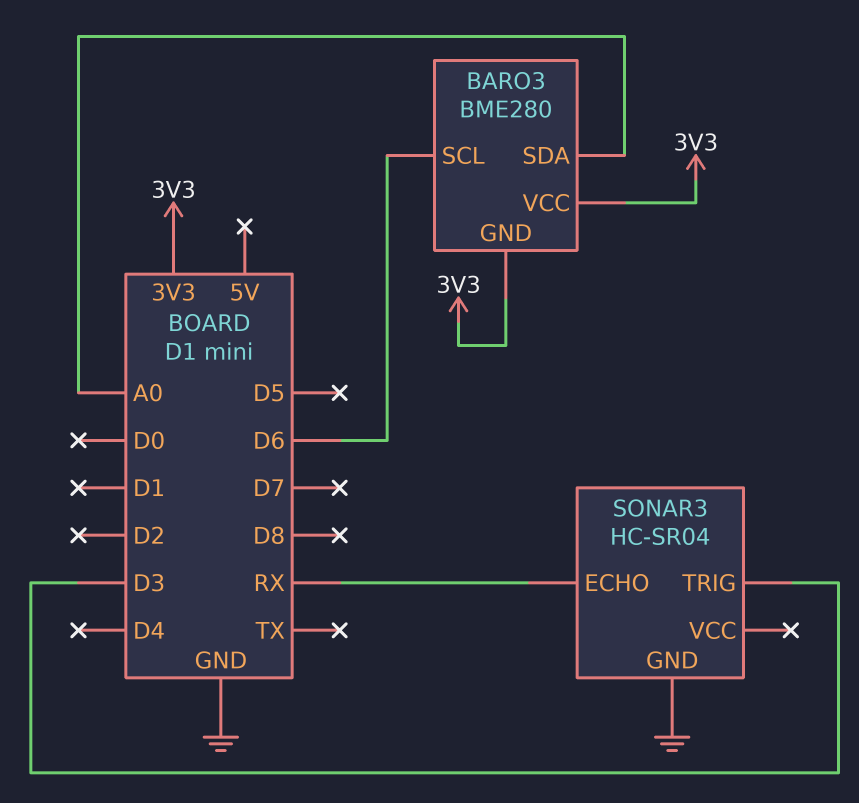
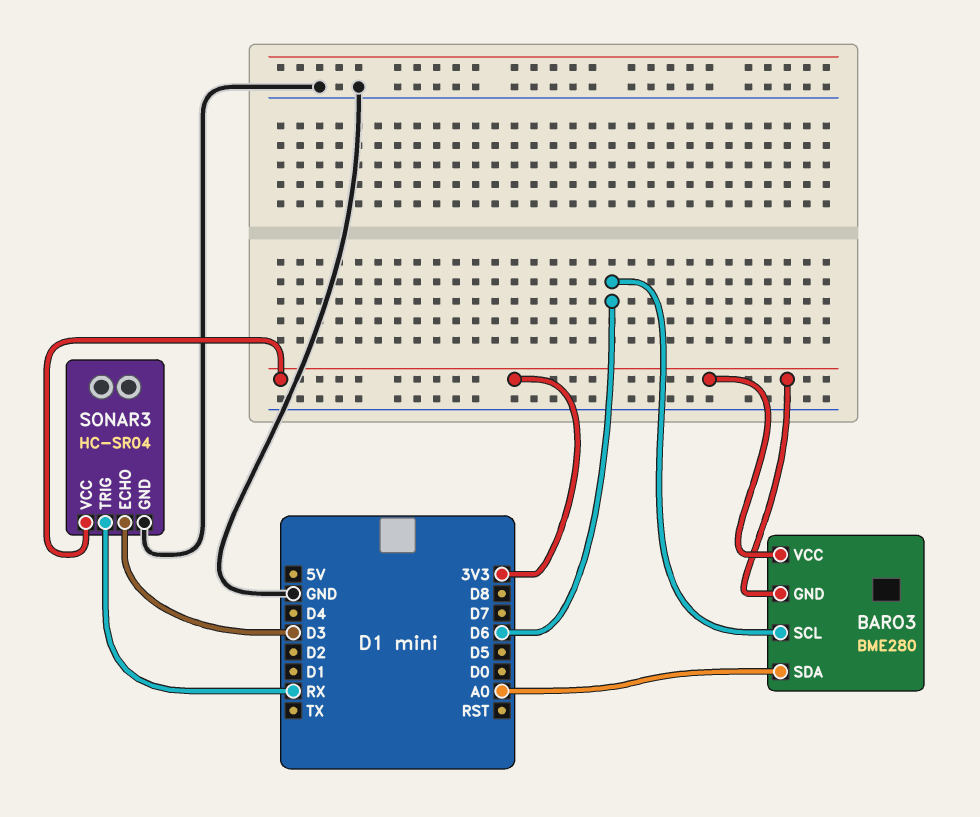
SONAR3 pin ECHO: RX -> D3
SONAR3 pin TRIG: D3 -> RX
SONAR3 pin VCC: none -> 3V3

